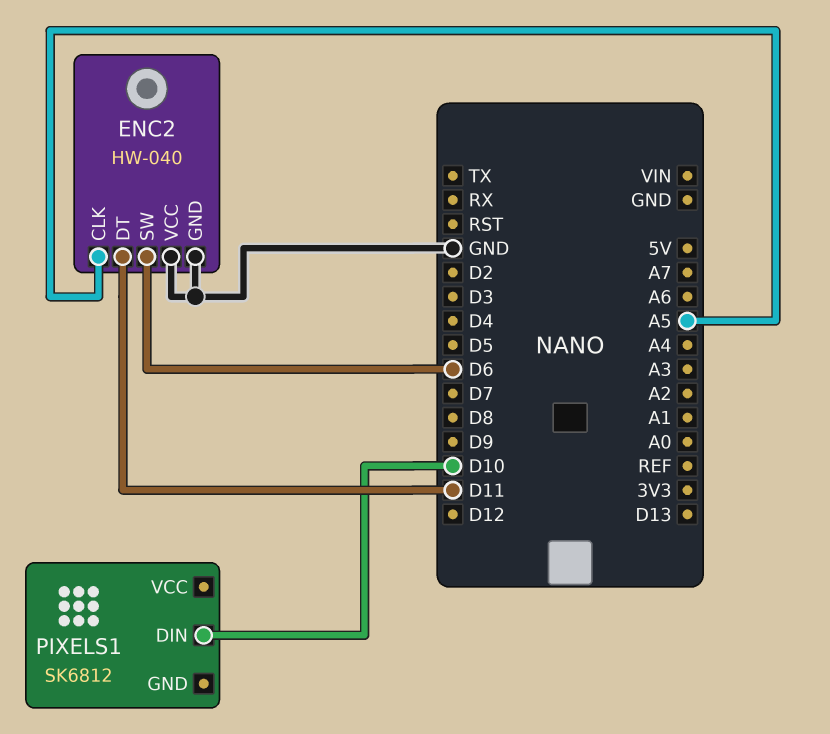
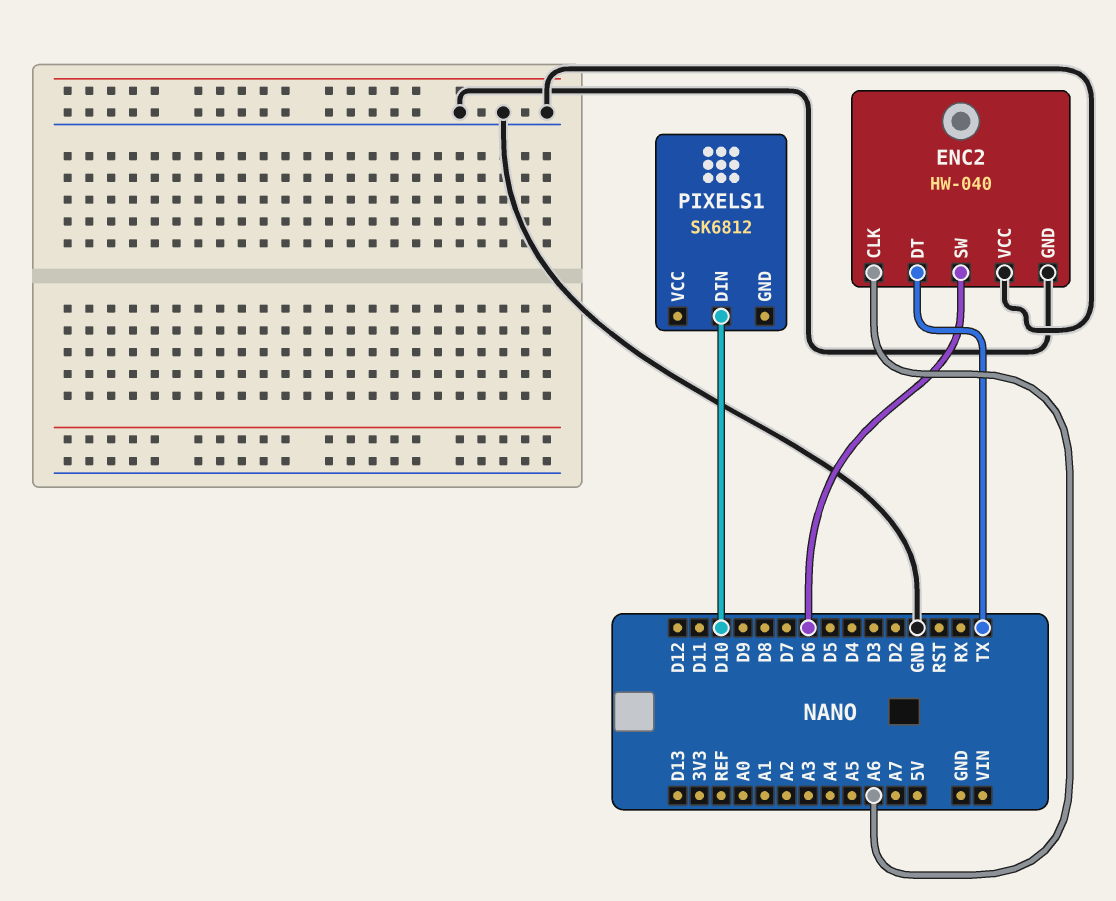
ENC2 pin CLK: A5 -> A6
ENC2 pin DT: D11 -> TX

